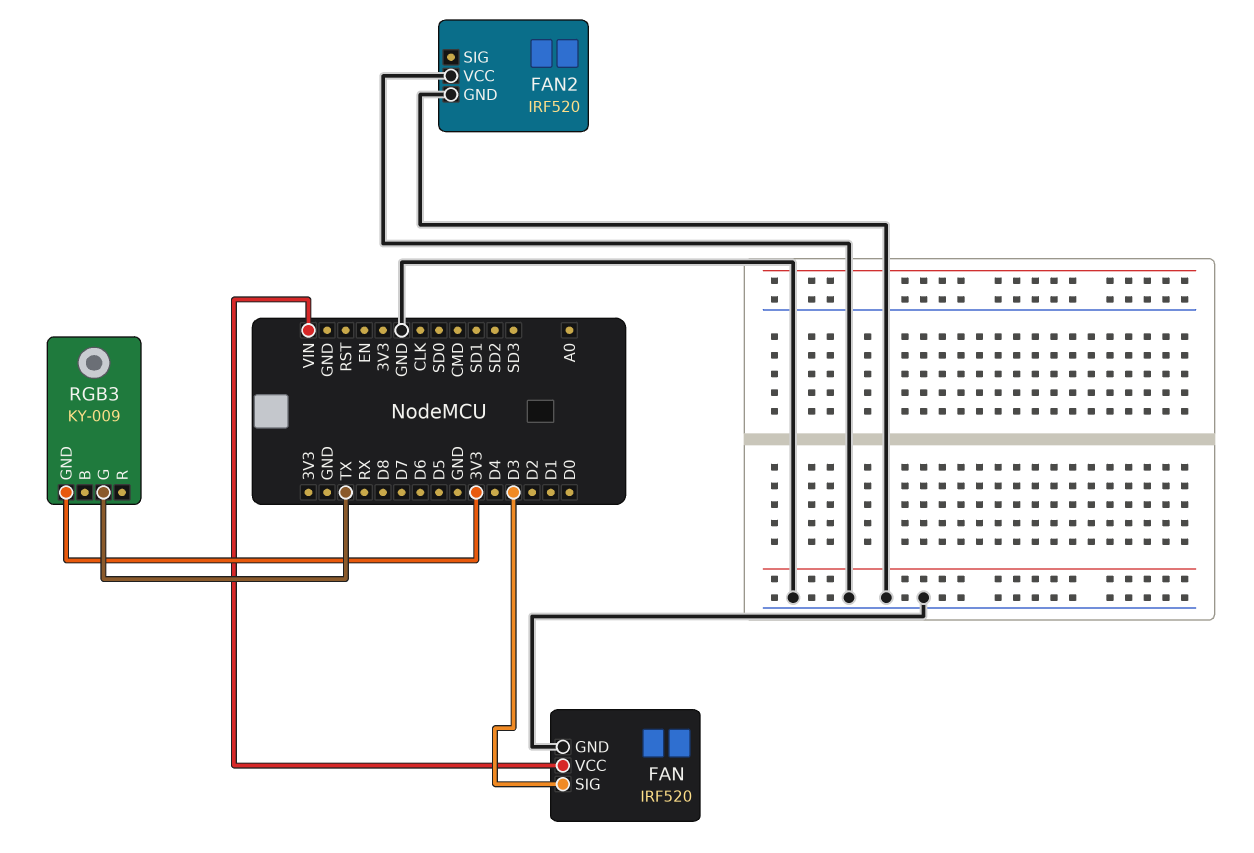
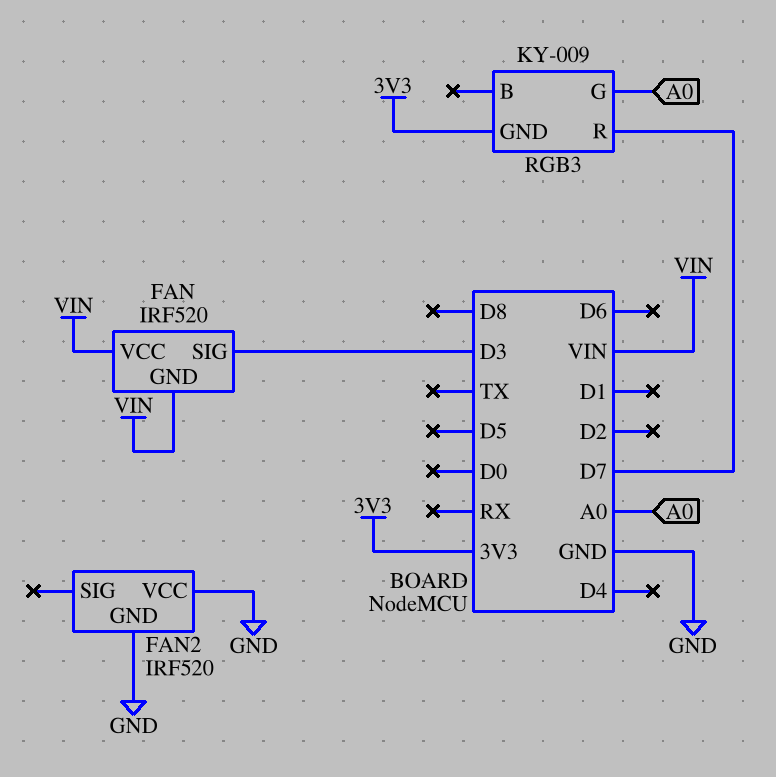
FAN pin GND: GND -> VIN
RGB3 pin G: TX -> A0
RGB3 pin R: none -> D7

